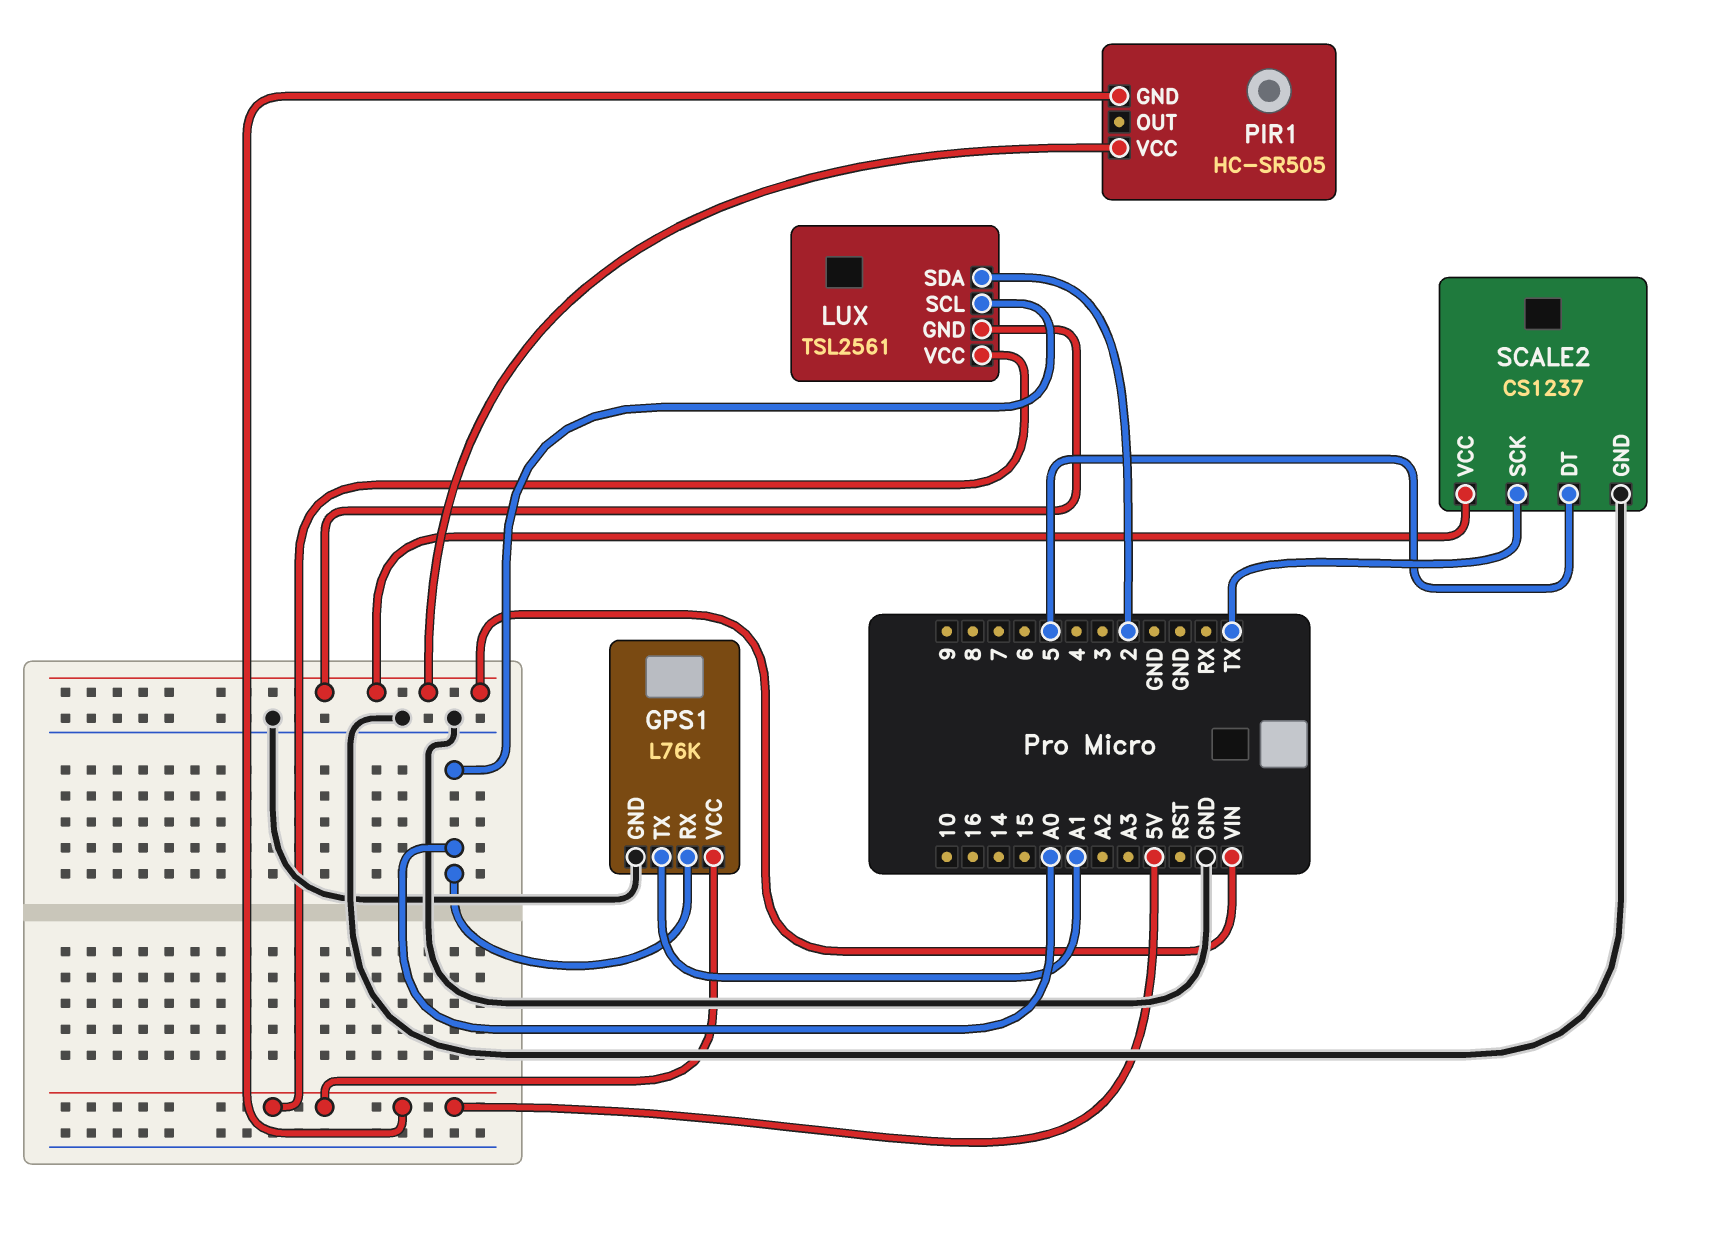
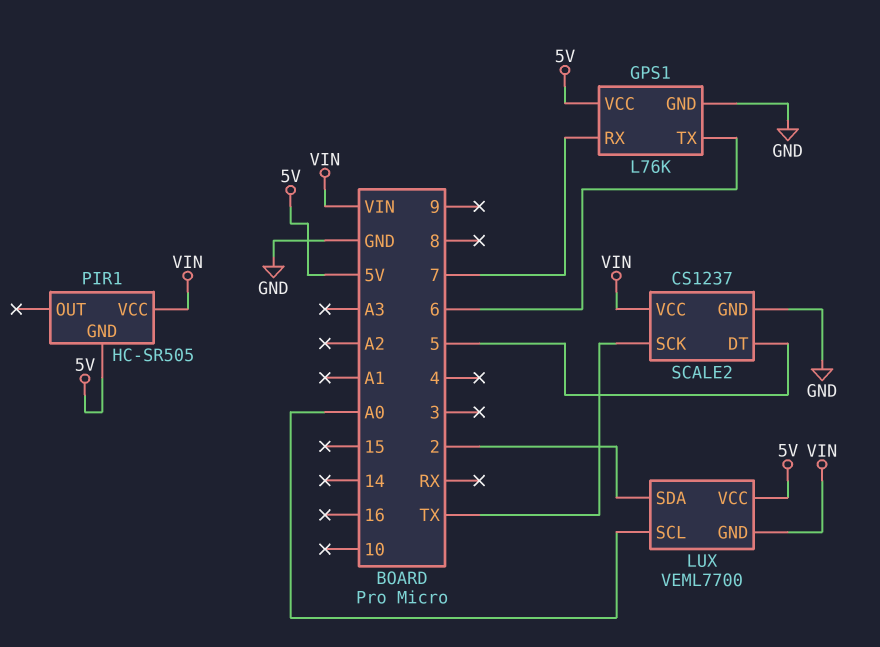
GPS1 pin RX: A0 -> 7
GPS1 pin TX: A1 -> 6
LUX: TSL2561 -> VEML7700

